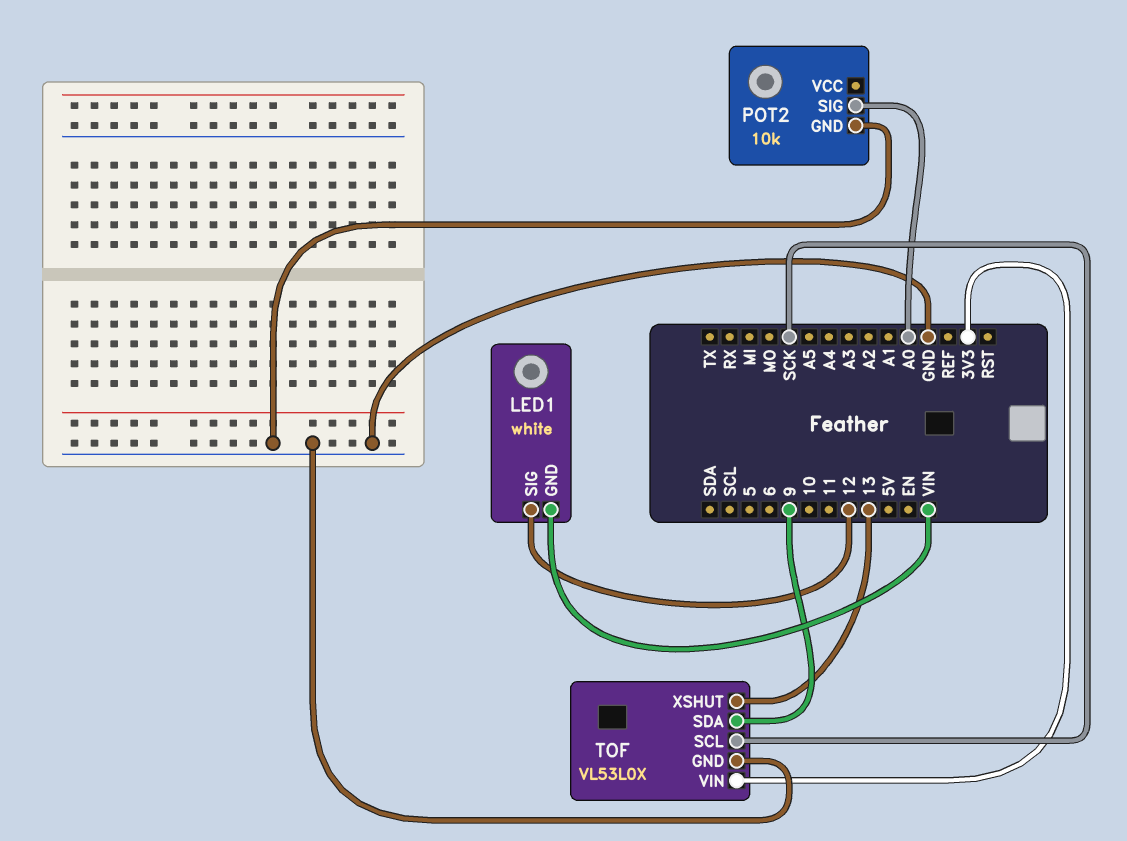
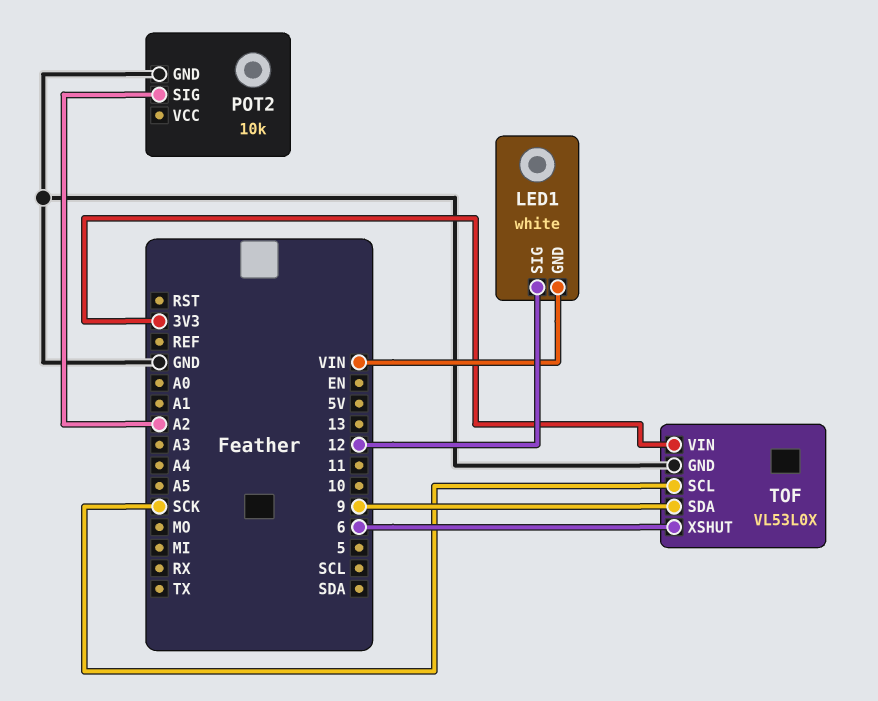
POT2 pin SIG: A0 -> A2
TOF pin XSHUT: 13 -> 6

